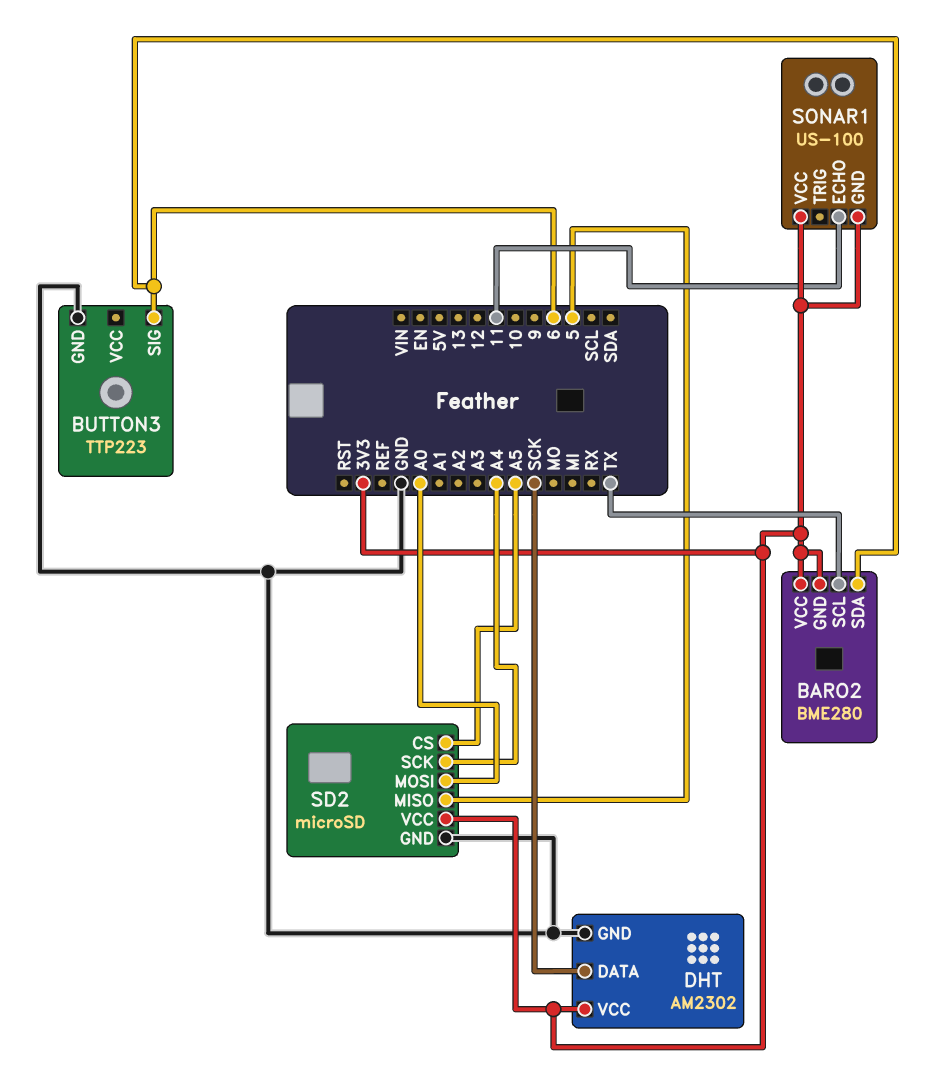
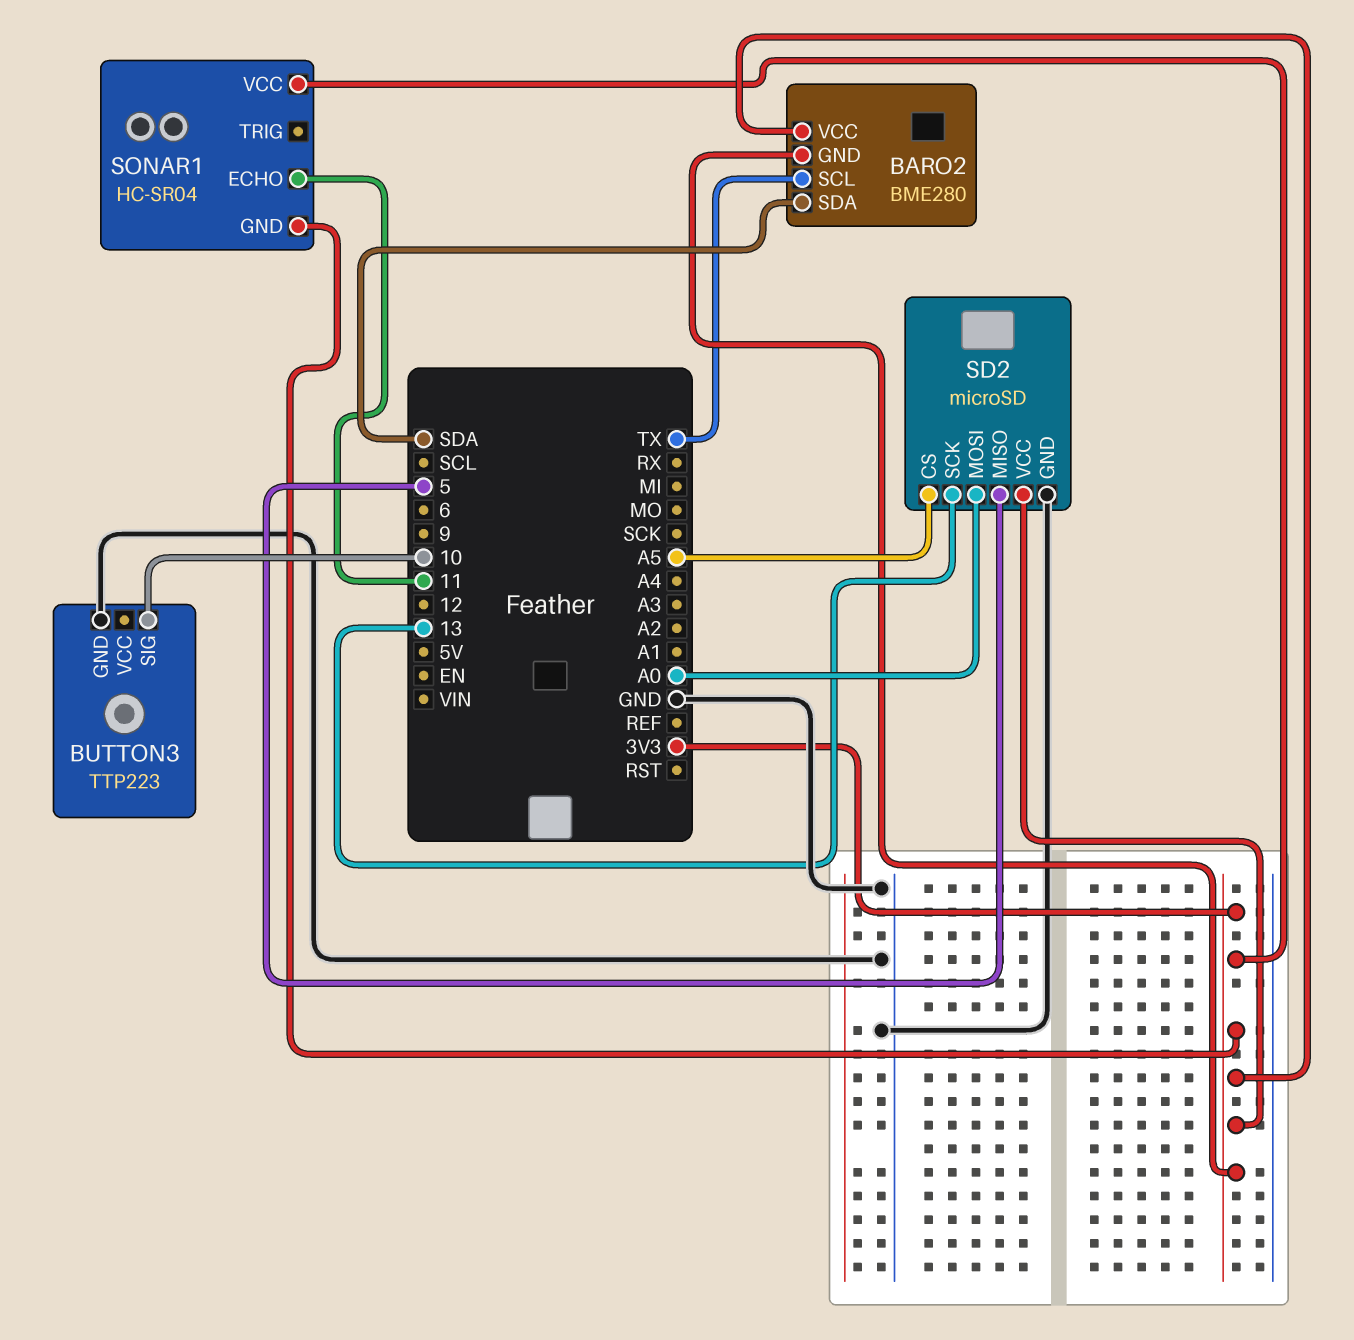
BARO2 pin SDA: 6 -> SDA
BUTTON3 pin SIG: 6 -> 10
DHT: AM2302 -> none
DHT pin DATA: SCK -> none
DHT pin GND: GND -> none
DHT pin VCC: 3V3 -> none
SD2 pin SCK: A4 -> 13
SONAR1: US-100 -> HC-SR04

